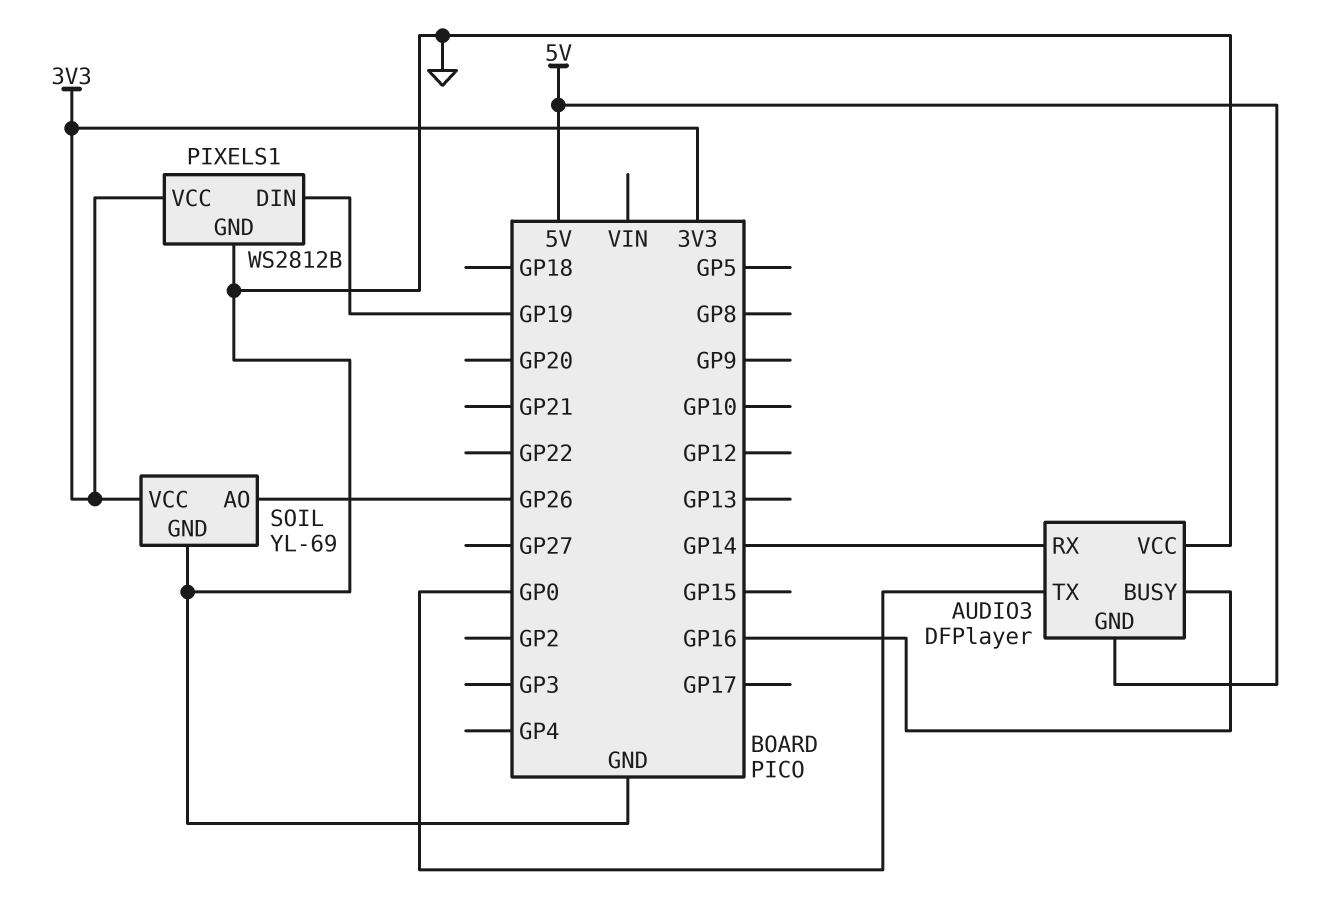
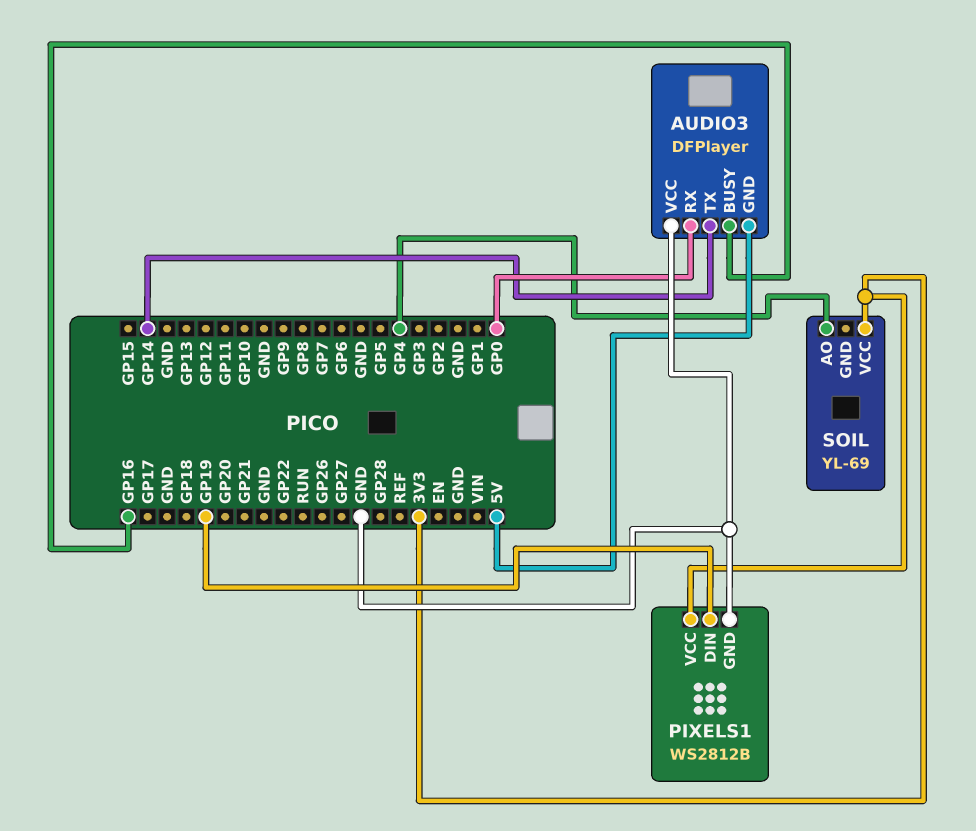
AUDIO3 pin RX: GP14 -> GP0
AUDIO3 pin TX: GP0 -> GP14
SOIL pin AO: GP26 -> GP4
SOIL pin GND: GND -> none

